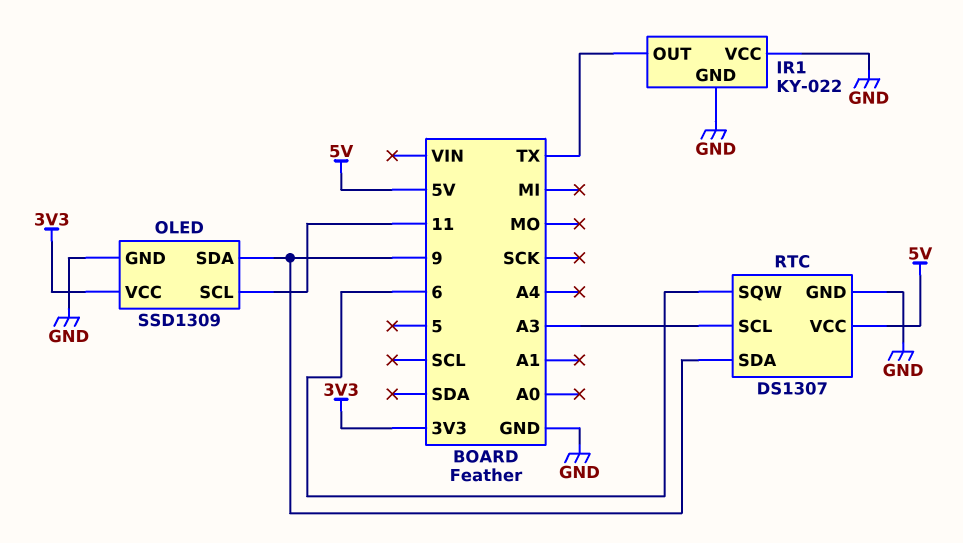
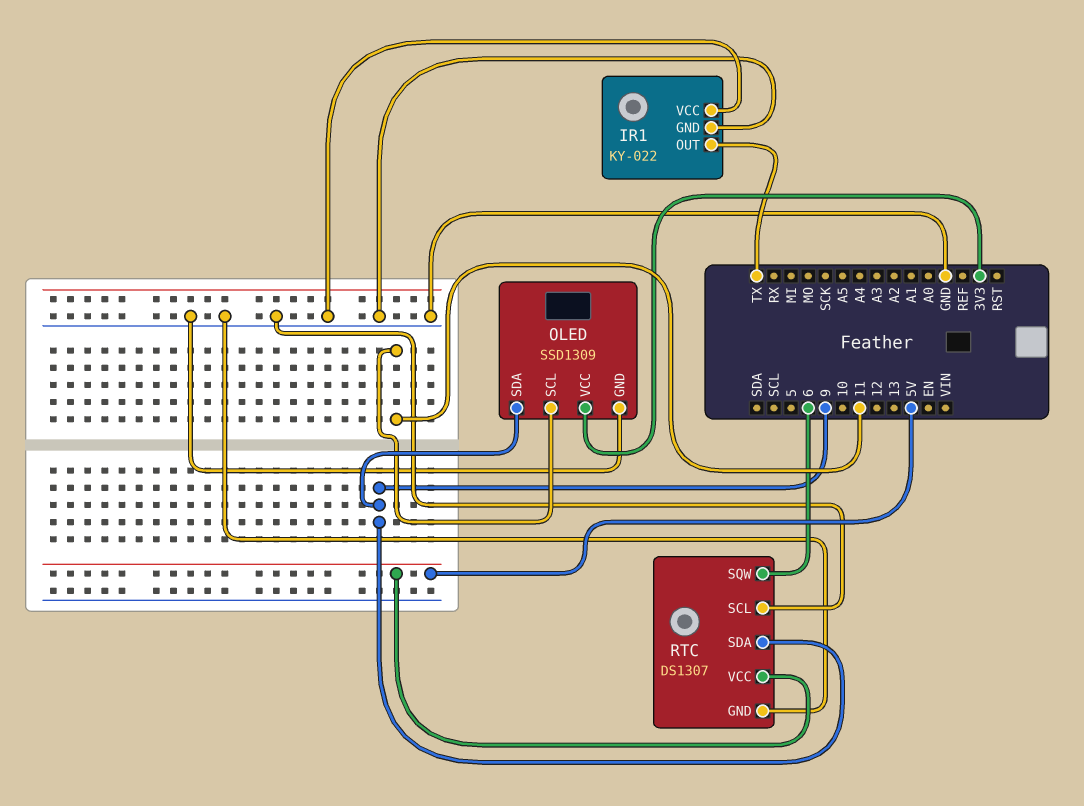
RTC pin SCL: A3 -> GND

